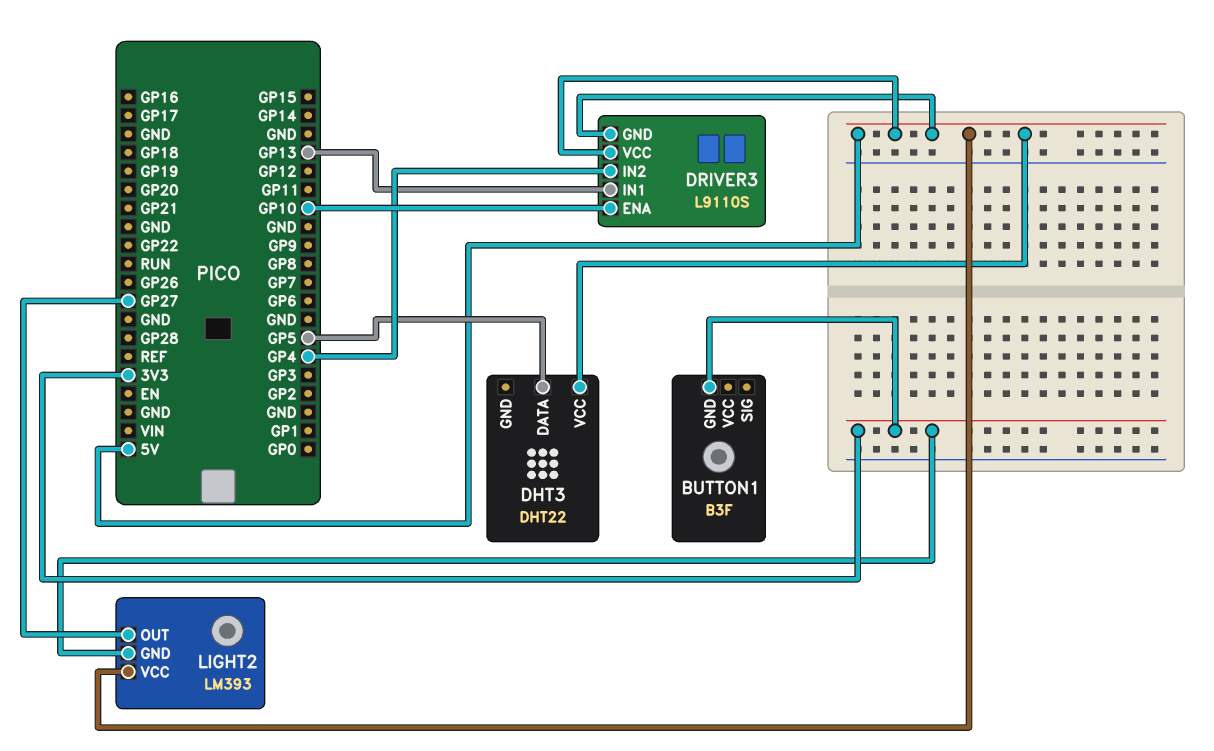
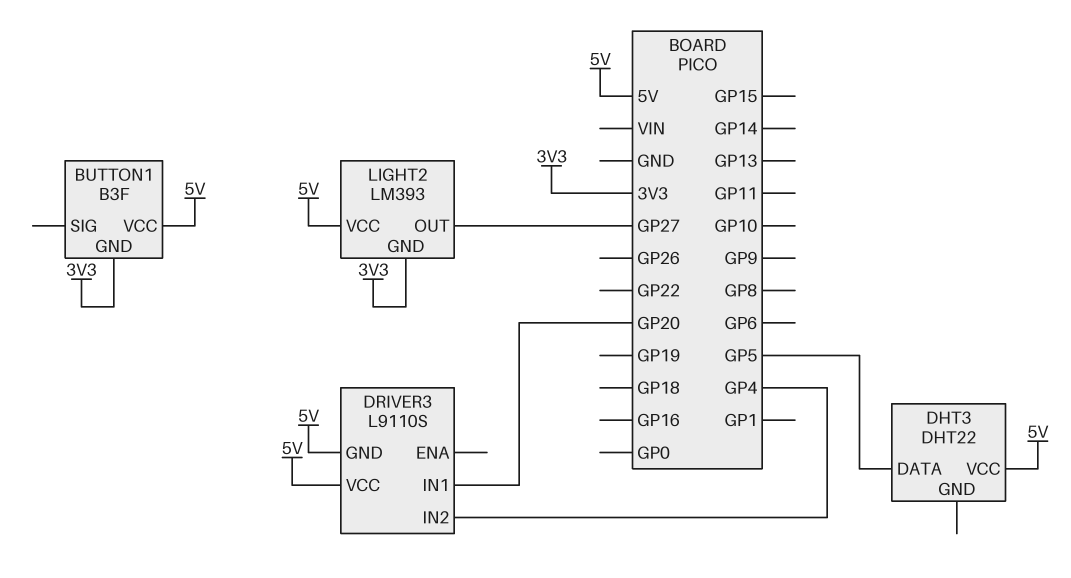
BUTTON1 pin VCC: none -> 5V
DRIVER3 pin ENA: GP10 -> none
DRIVER3 pin IN1: GP13 -> GP20

